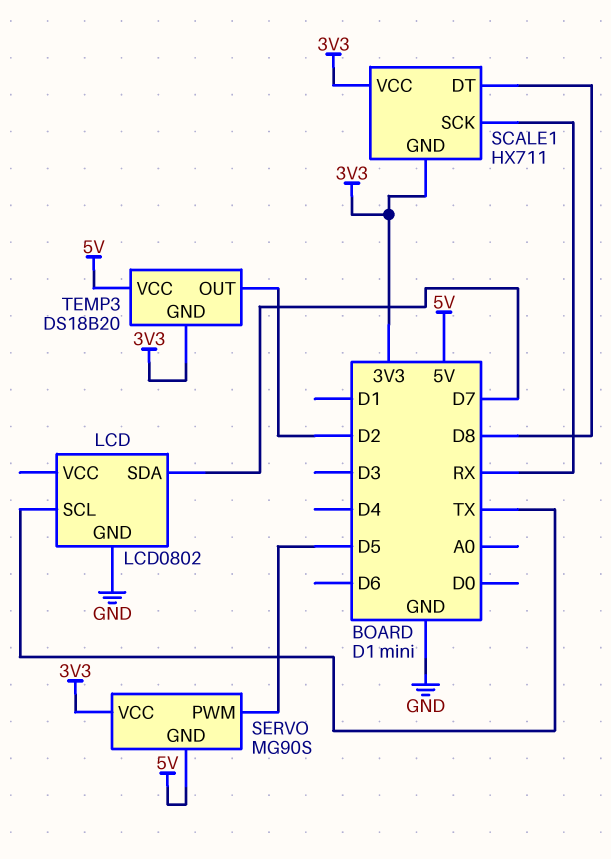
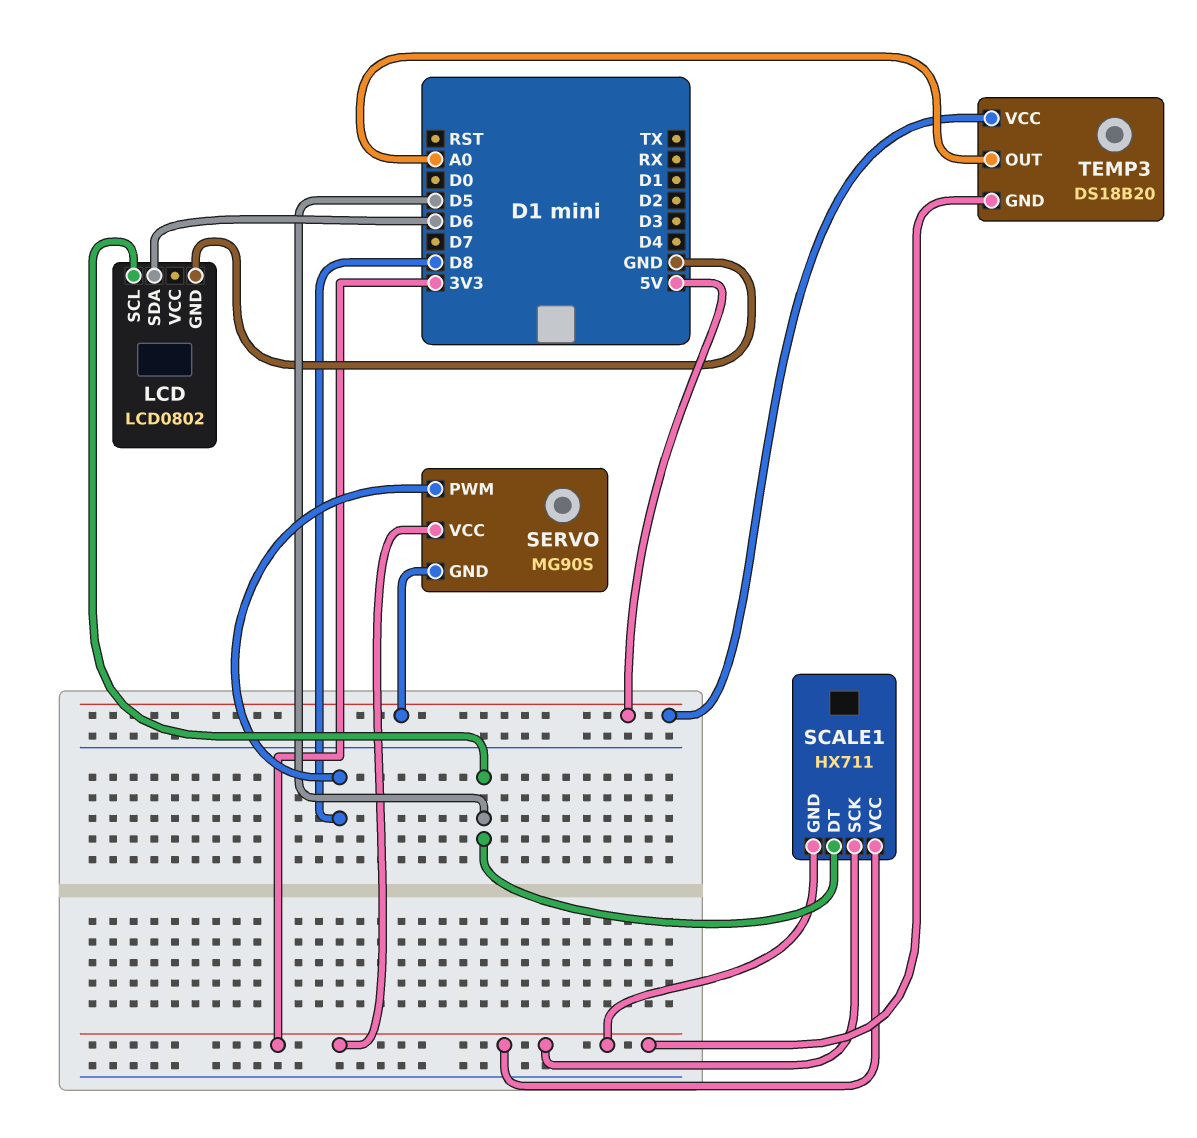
LCD pin SCL: TX -> D5
LCD pin SDA: D7 -> D6
SCALE1 pin DT: D8 -> D5
SCALE1 pin SCK: RX -> 3V3
SERVO pin PWM: D5 -> D8
TEMP3 pin OUT: D2 -> A0

